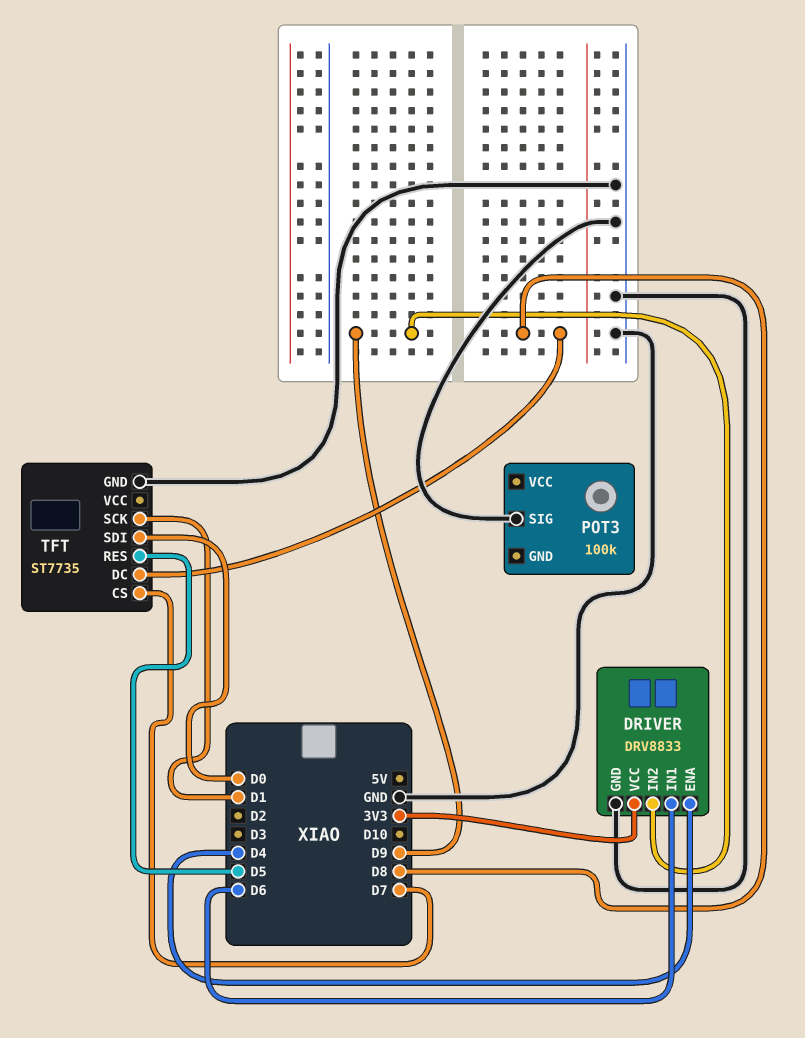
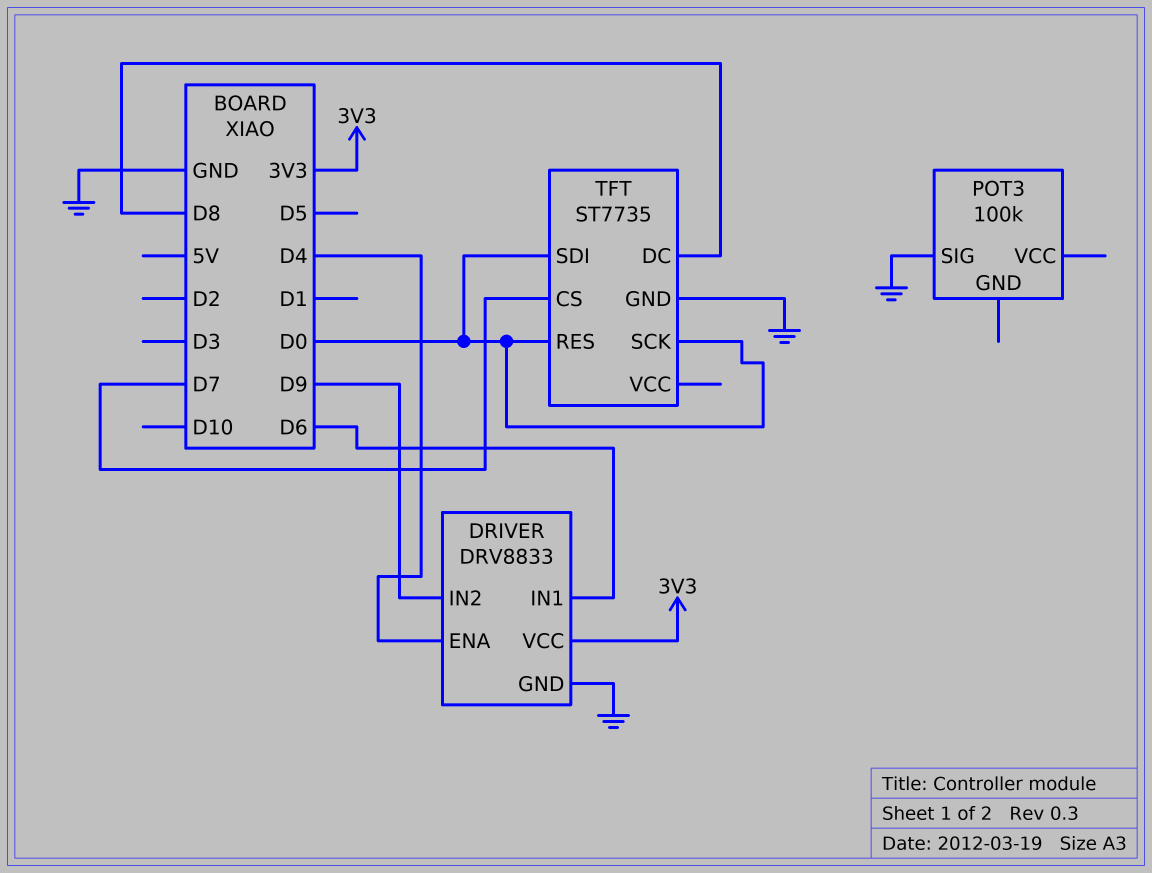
TFT pin RES: D5 -> D0
TFT pin SCK: D1 -> D0

